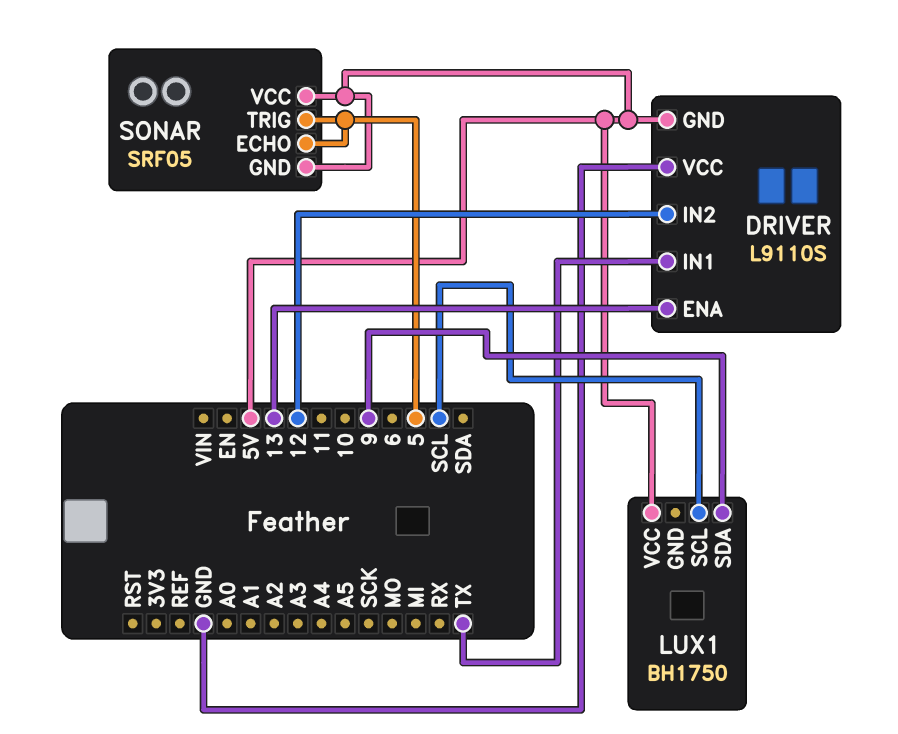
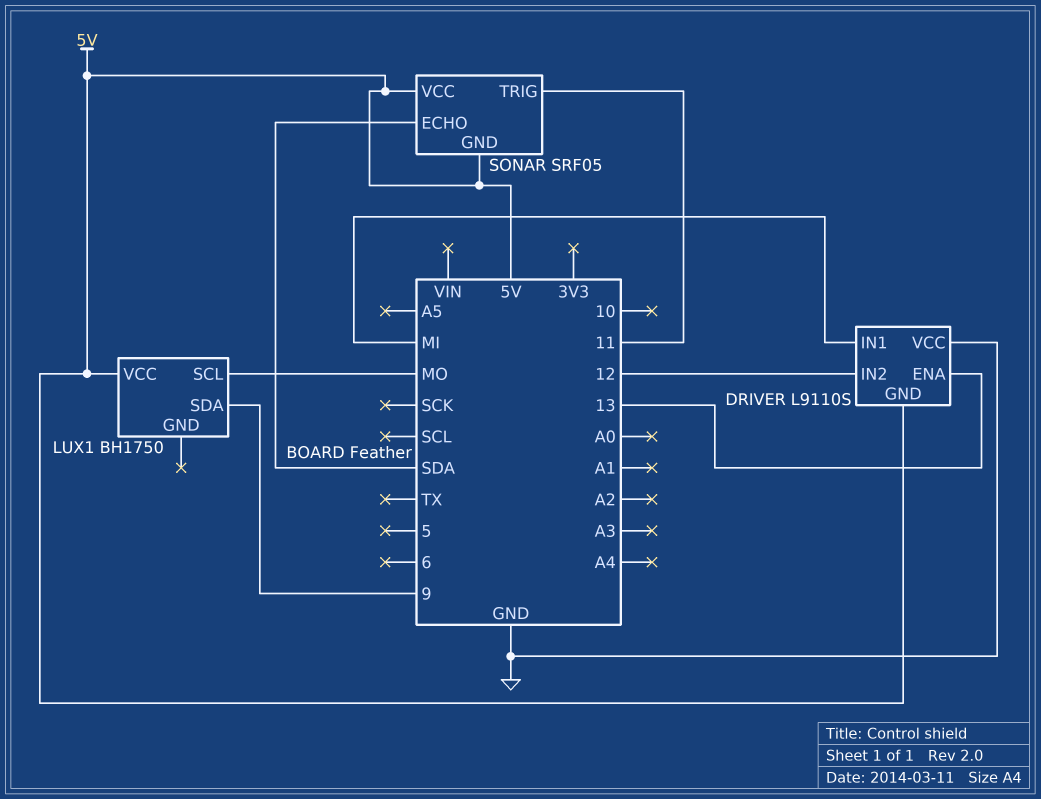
DRIVER pin IN1: TX -> MI
LUX1 pin SCL: SCL -> MO
SONAR pin ECHO: 5 -> SDA
SONAR pin TRIG: 5 -> 11

